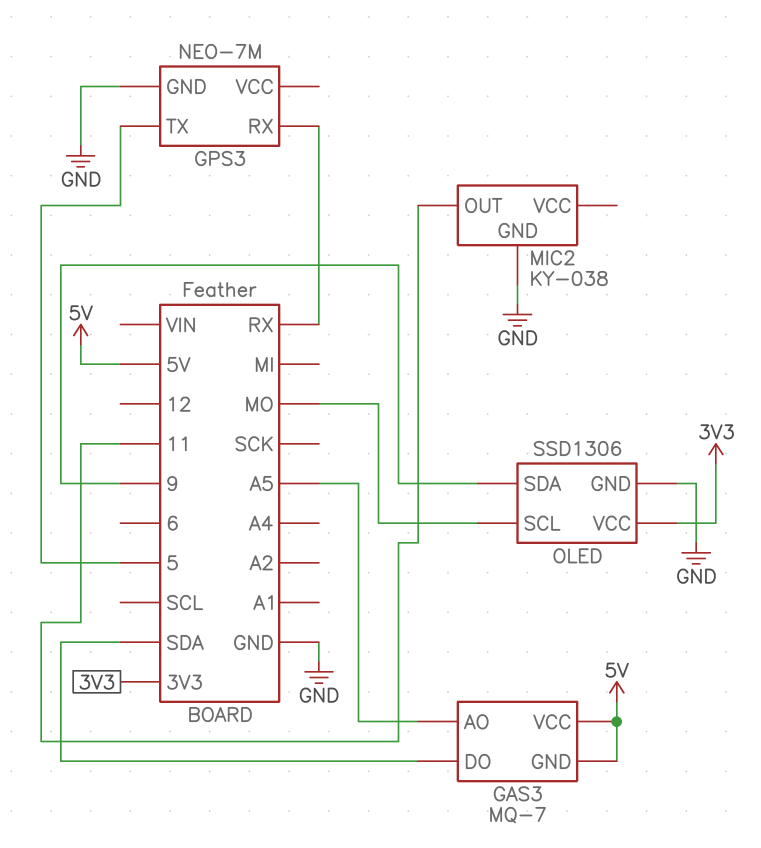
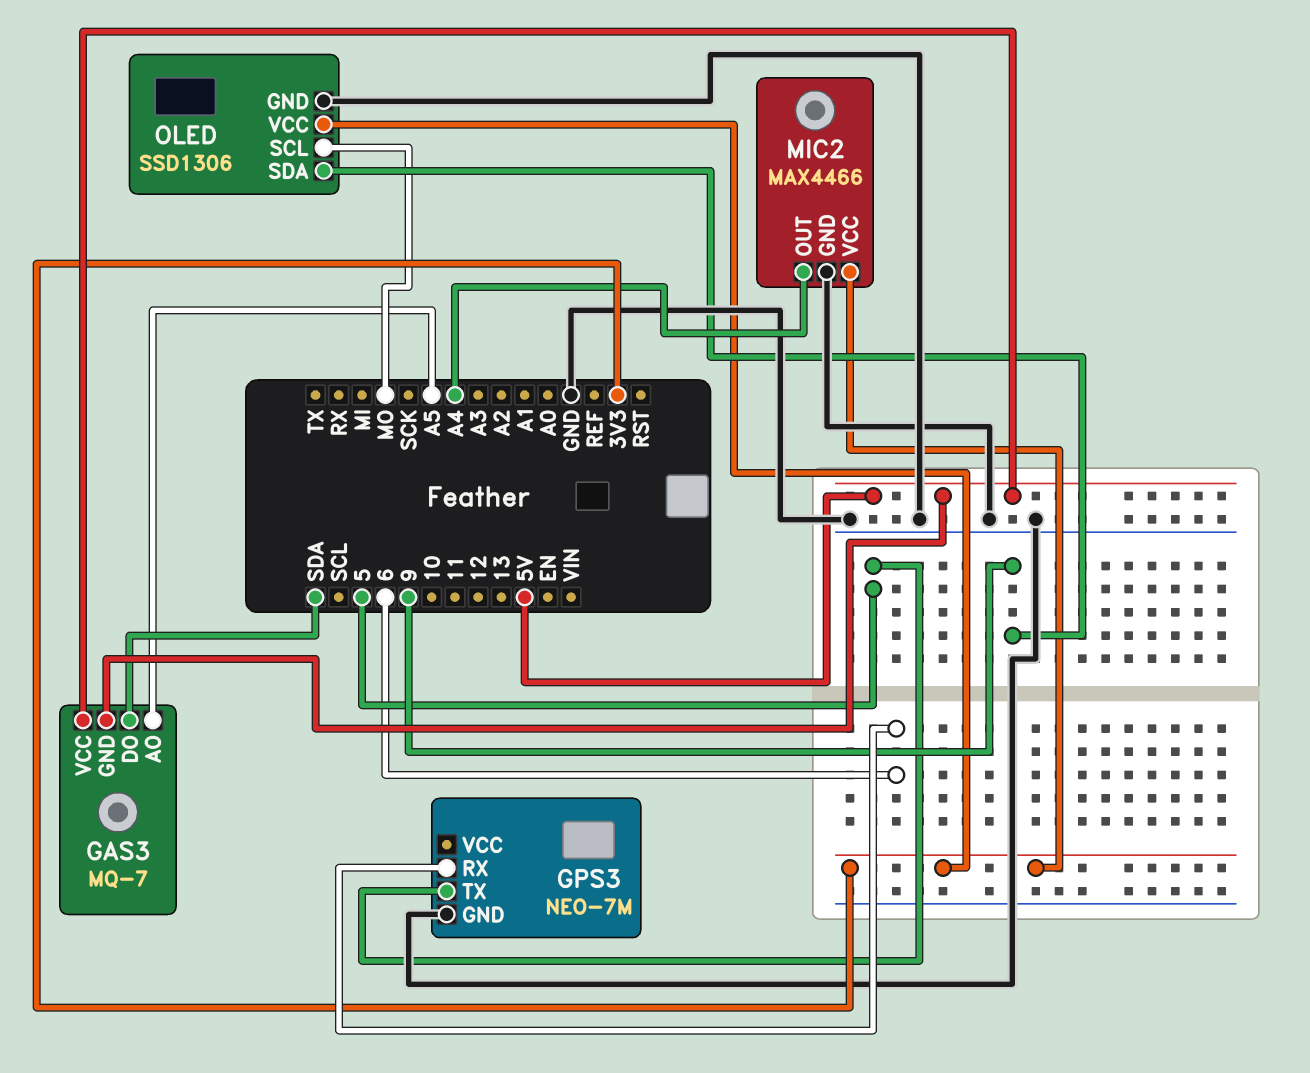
GPS3 pin RX: RX -> 6
MIC2: KY-038 -> MAX4466
MIC2 pin OUT: 11 -> A4
MIC2 pin VCC: none -> 3V3

